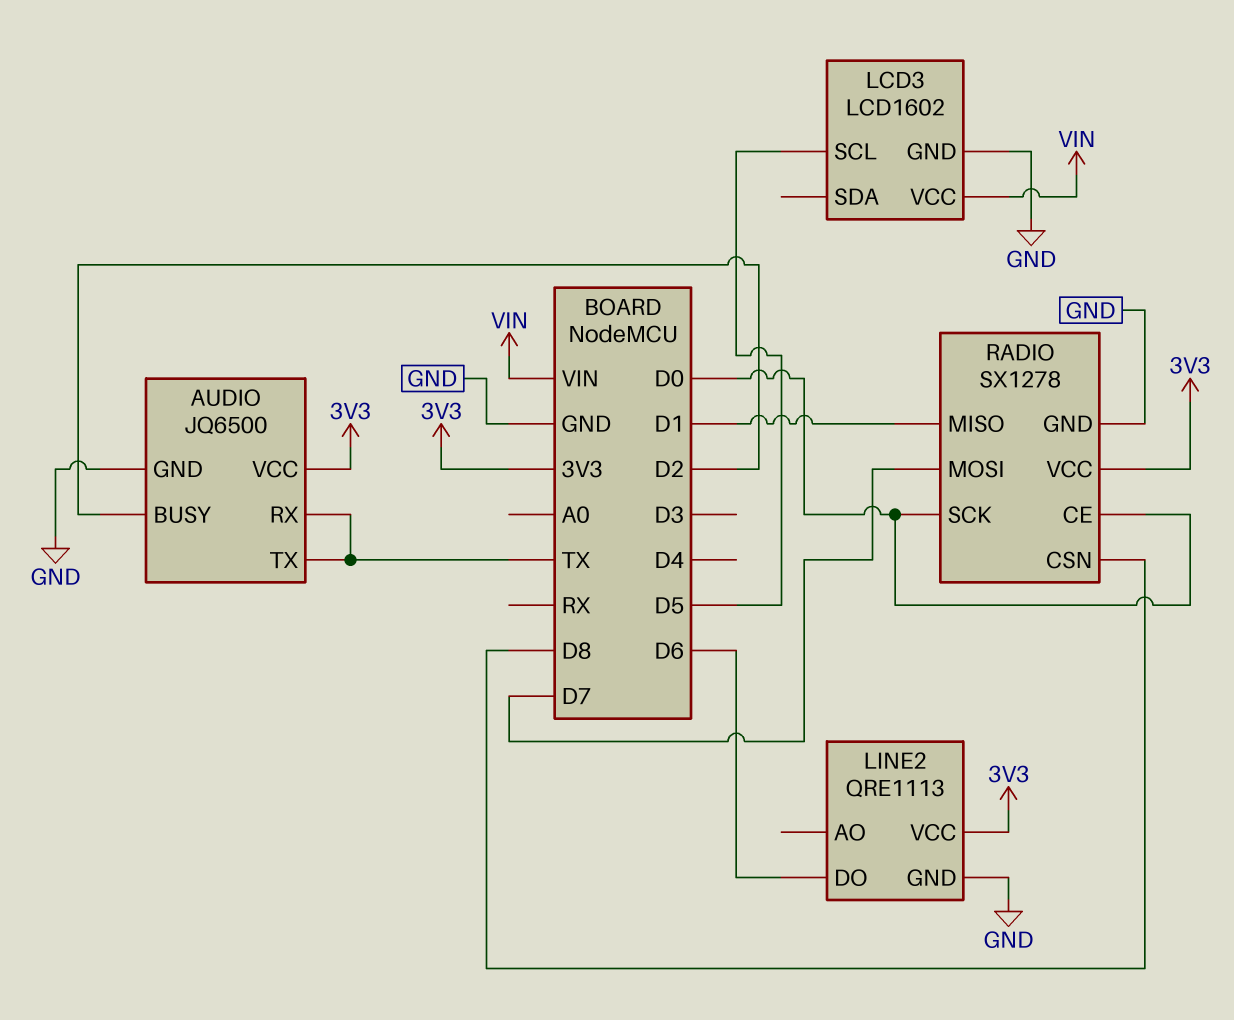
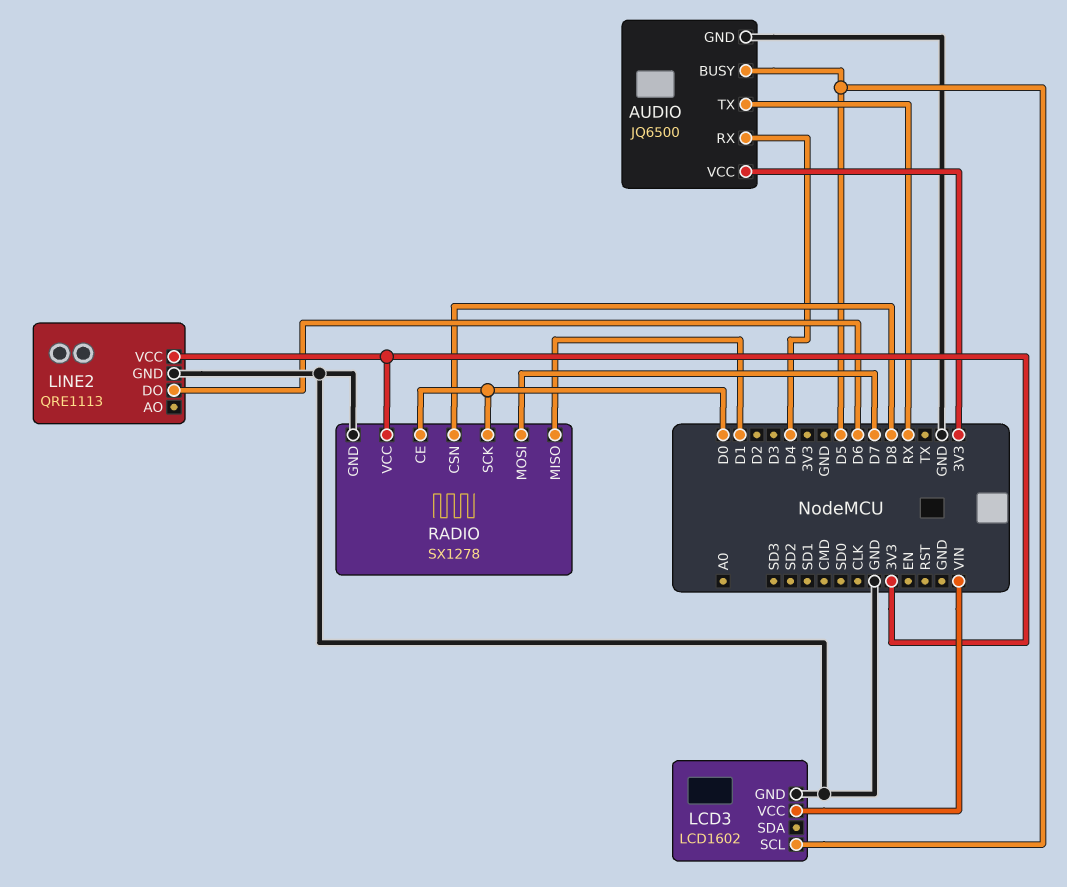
AUDIO pin BUSY: D2 -> D5
AUDIO pin RX: TX -> D4
AUDIO pin TX: TX -> RX

